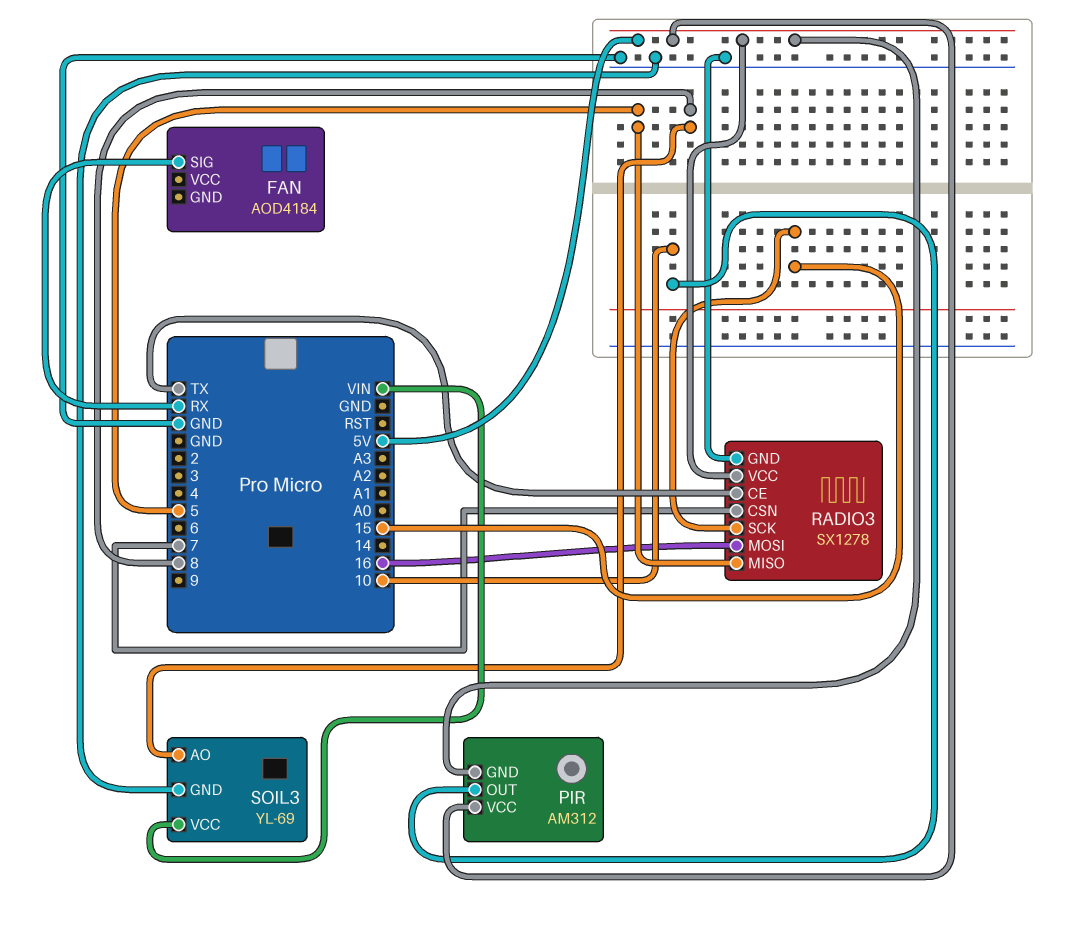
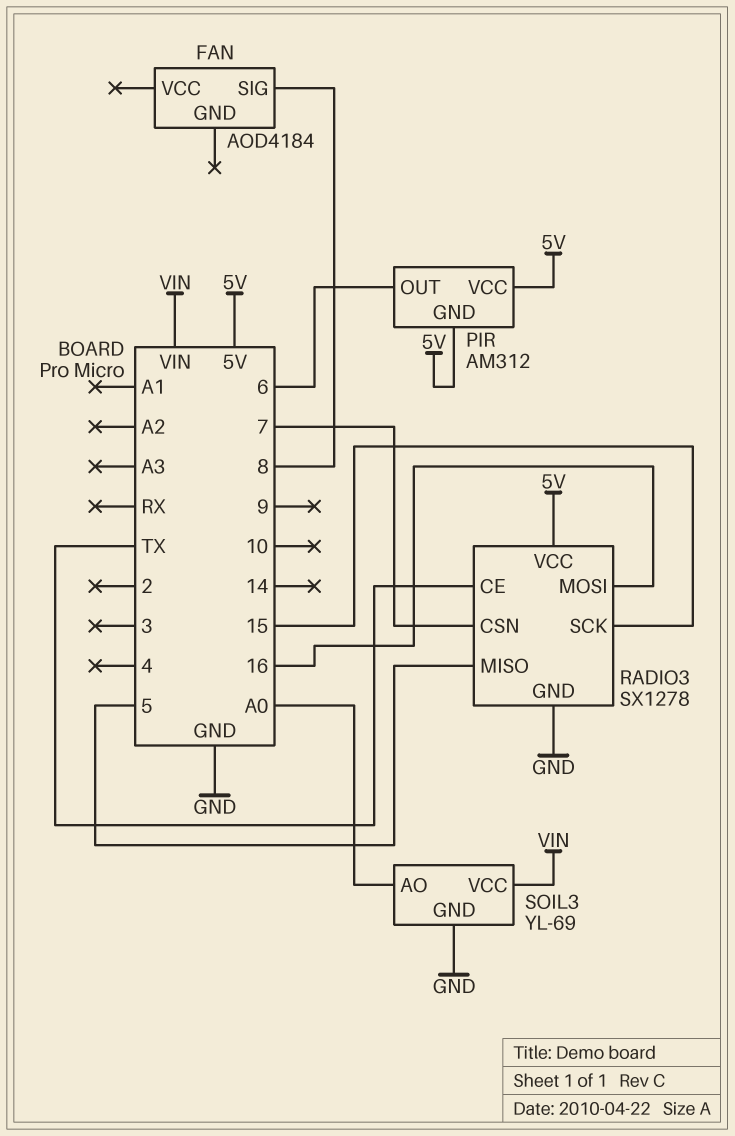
FAN pin SIG: RX -> 8
PIR pin OUT: 10 -> 6
SOIL3 pin AO: 8 -> A0

